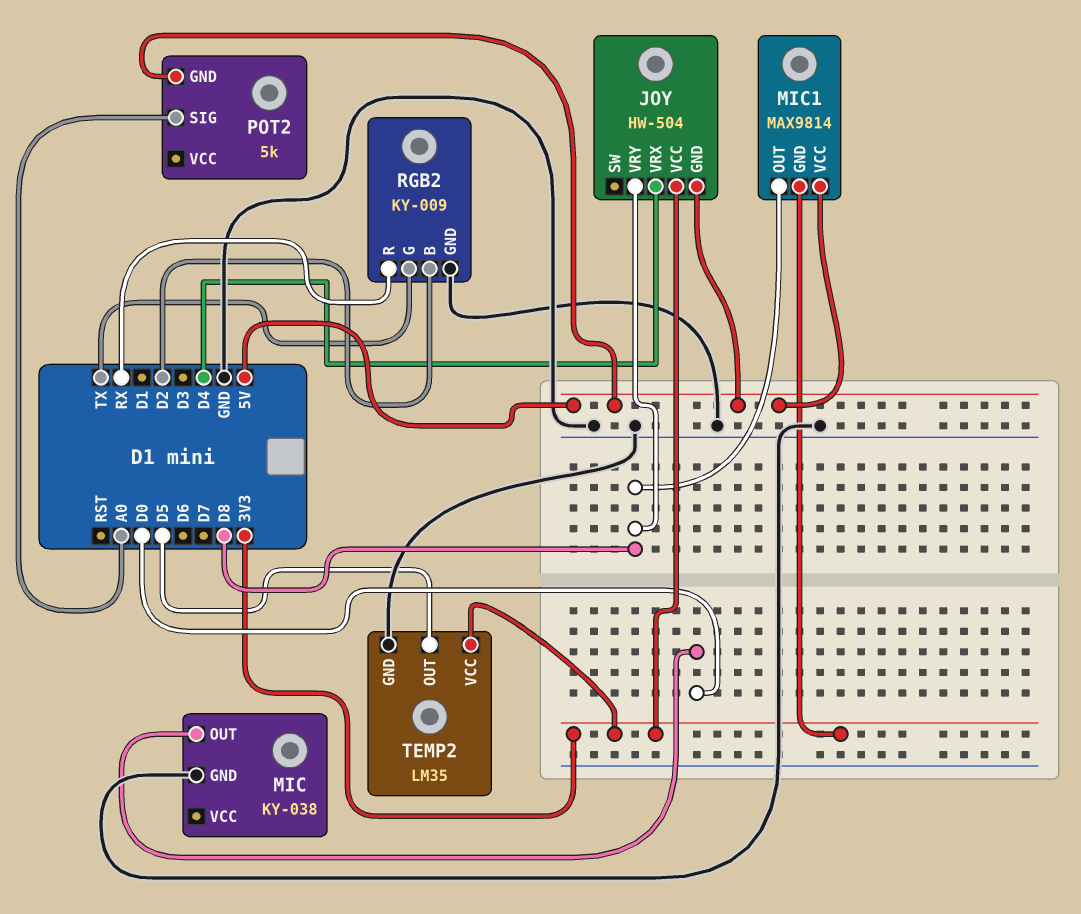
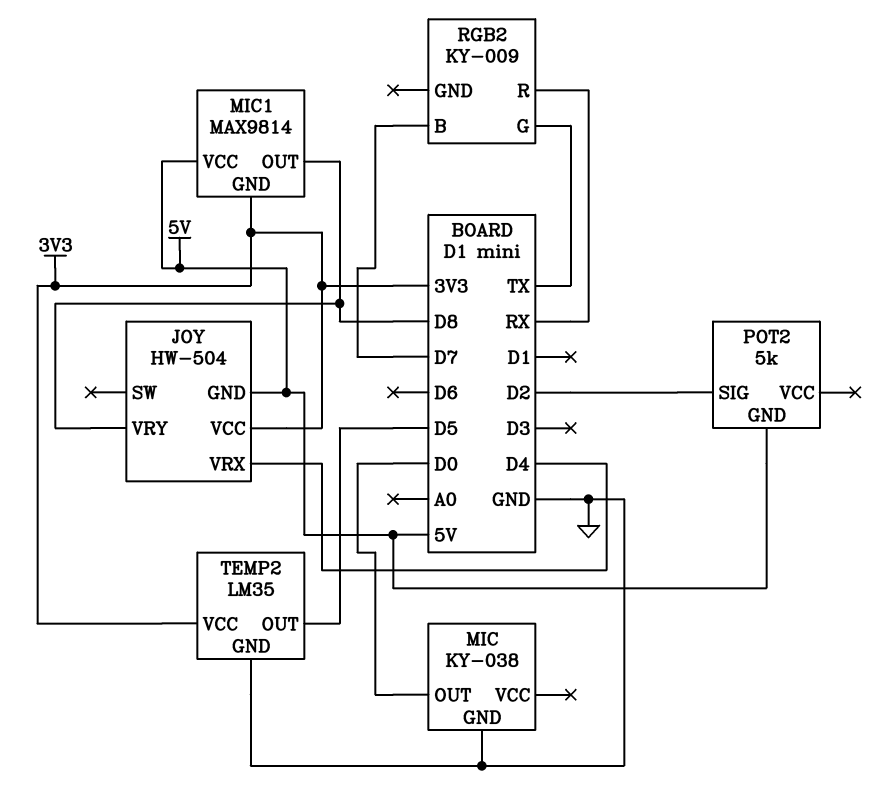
POT2 pin SIG: A0 -> D2
RGB2 pin B: D2 -> D7
RGB2 pin GND: GND -> none

